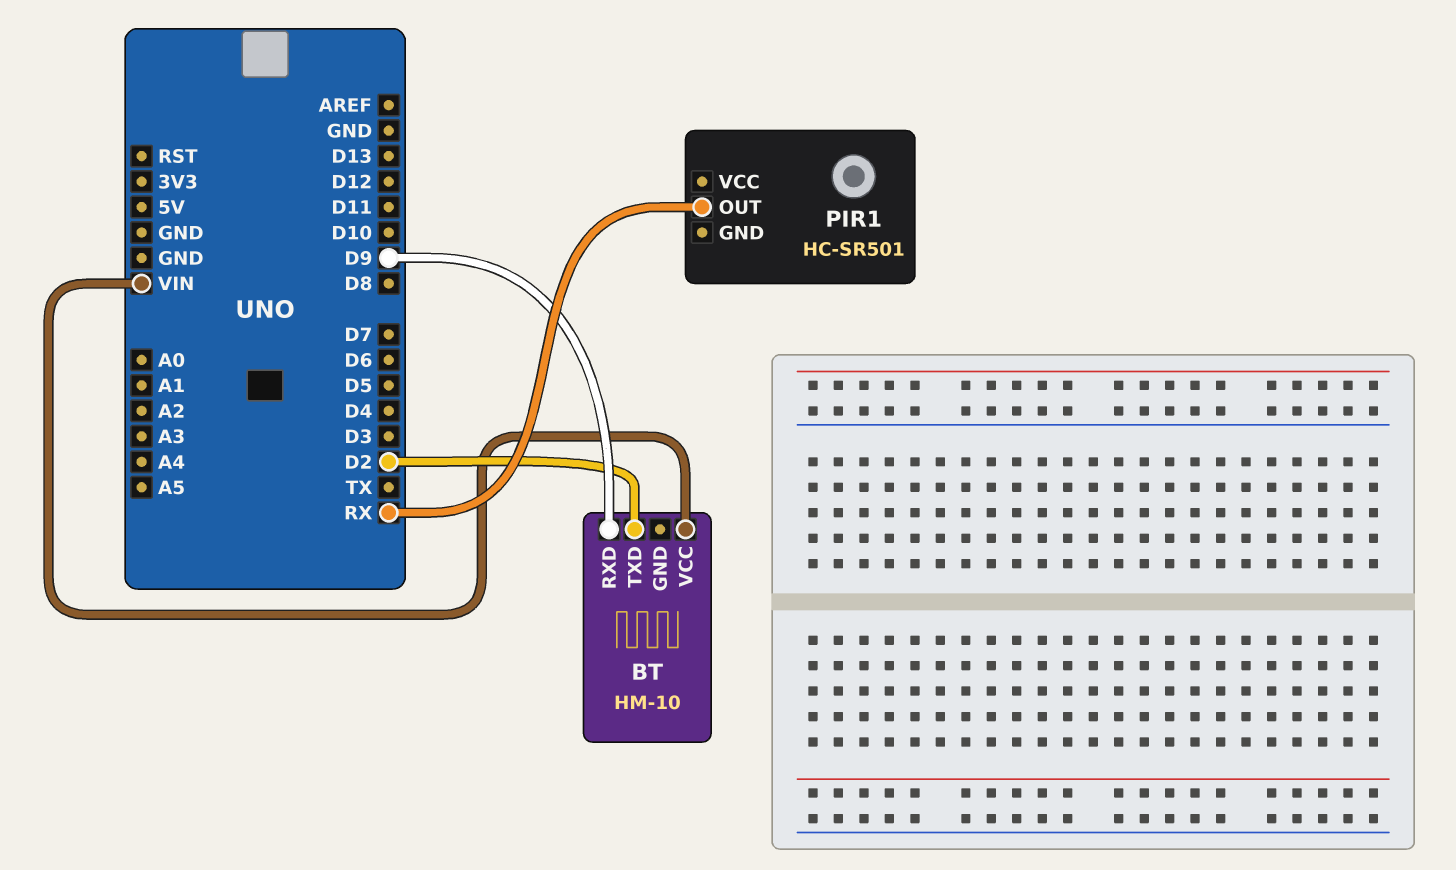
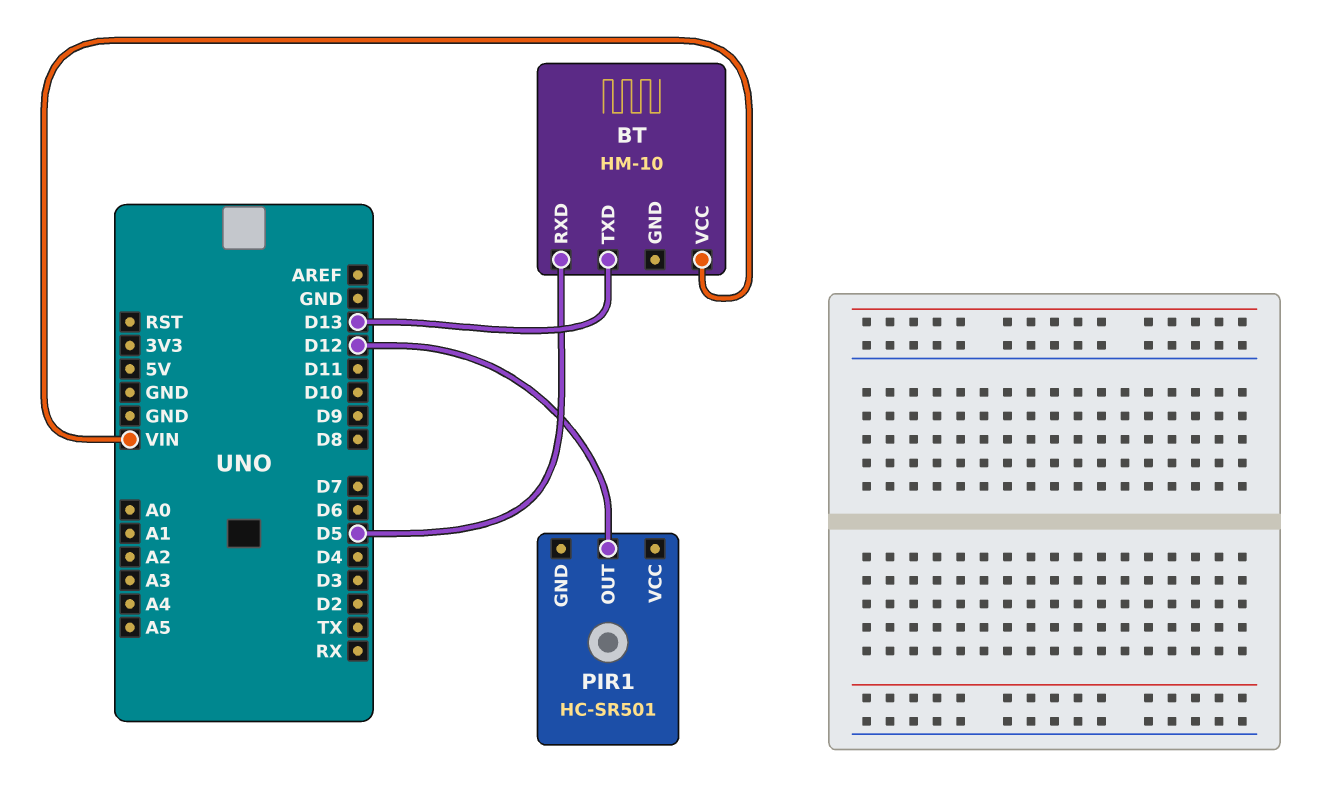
BT pin RXD: D9 -> D5
BT pin TXD: D2 -> D13
PIR1 pin OUT: RX -> D12

